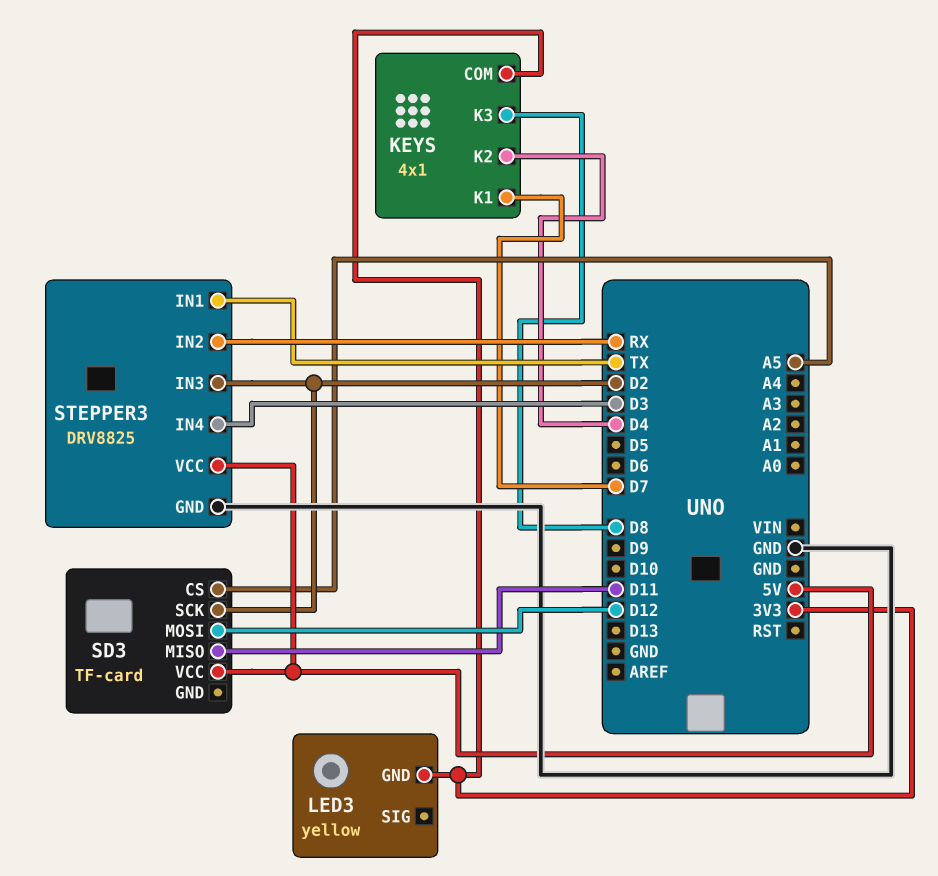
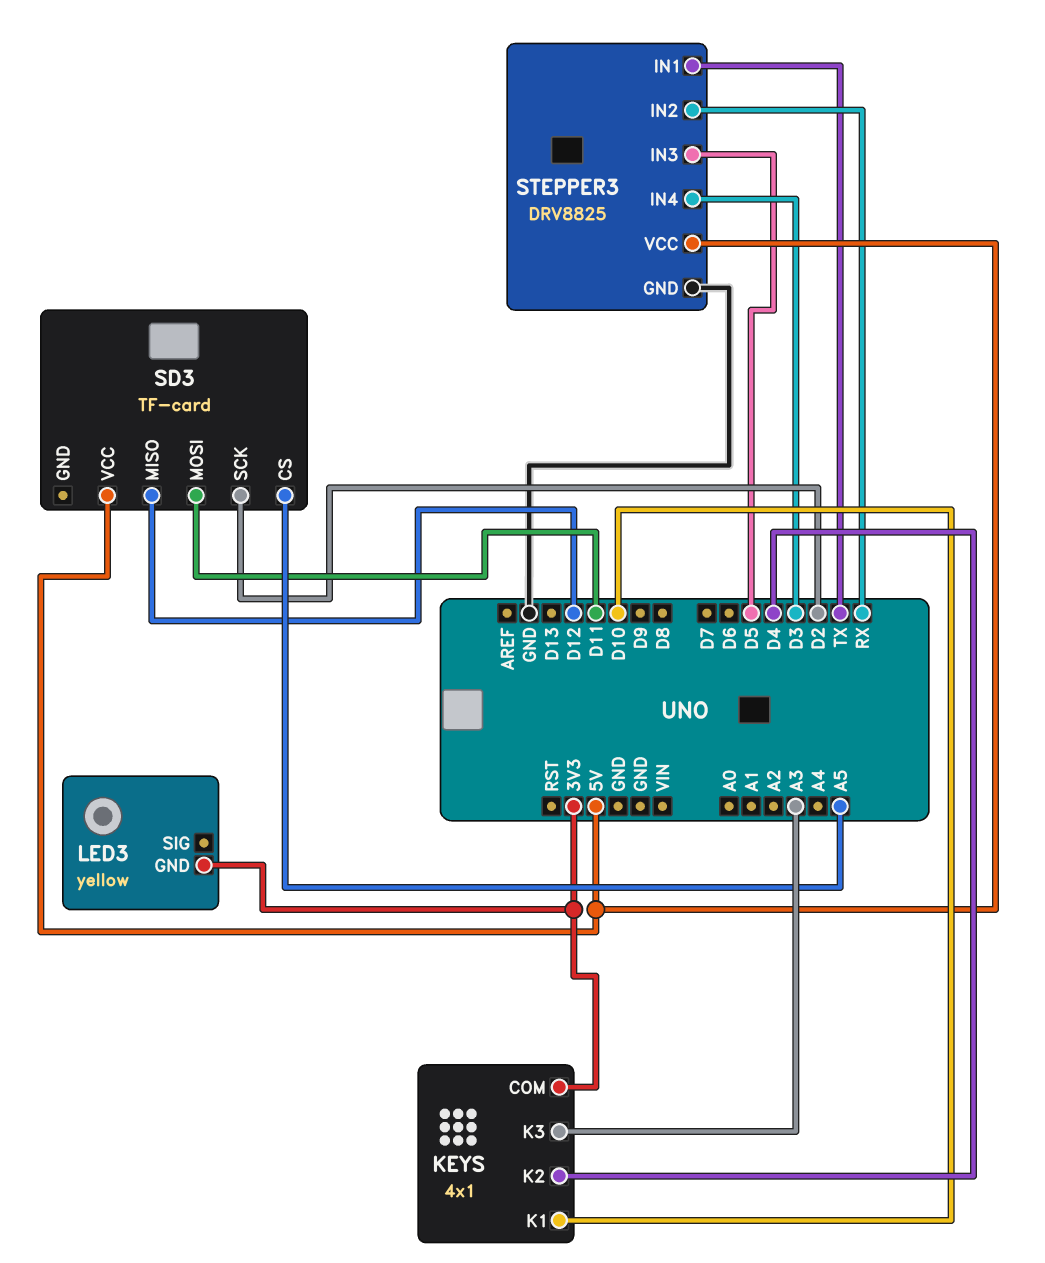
KEYS pin K1: D7 -> D10
KEYS pin K3: D8 -> A3
SD3 pin MISO: D11 -> D12
SD3 pin MOSI: D12 -> D11
STEPPER3 pin IN3: D2 -> D5

